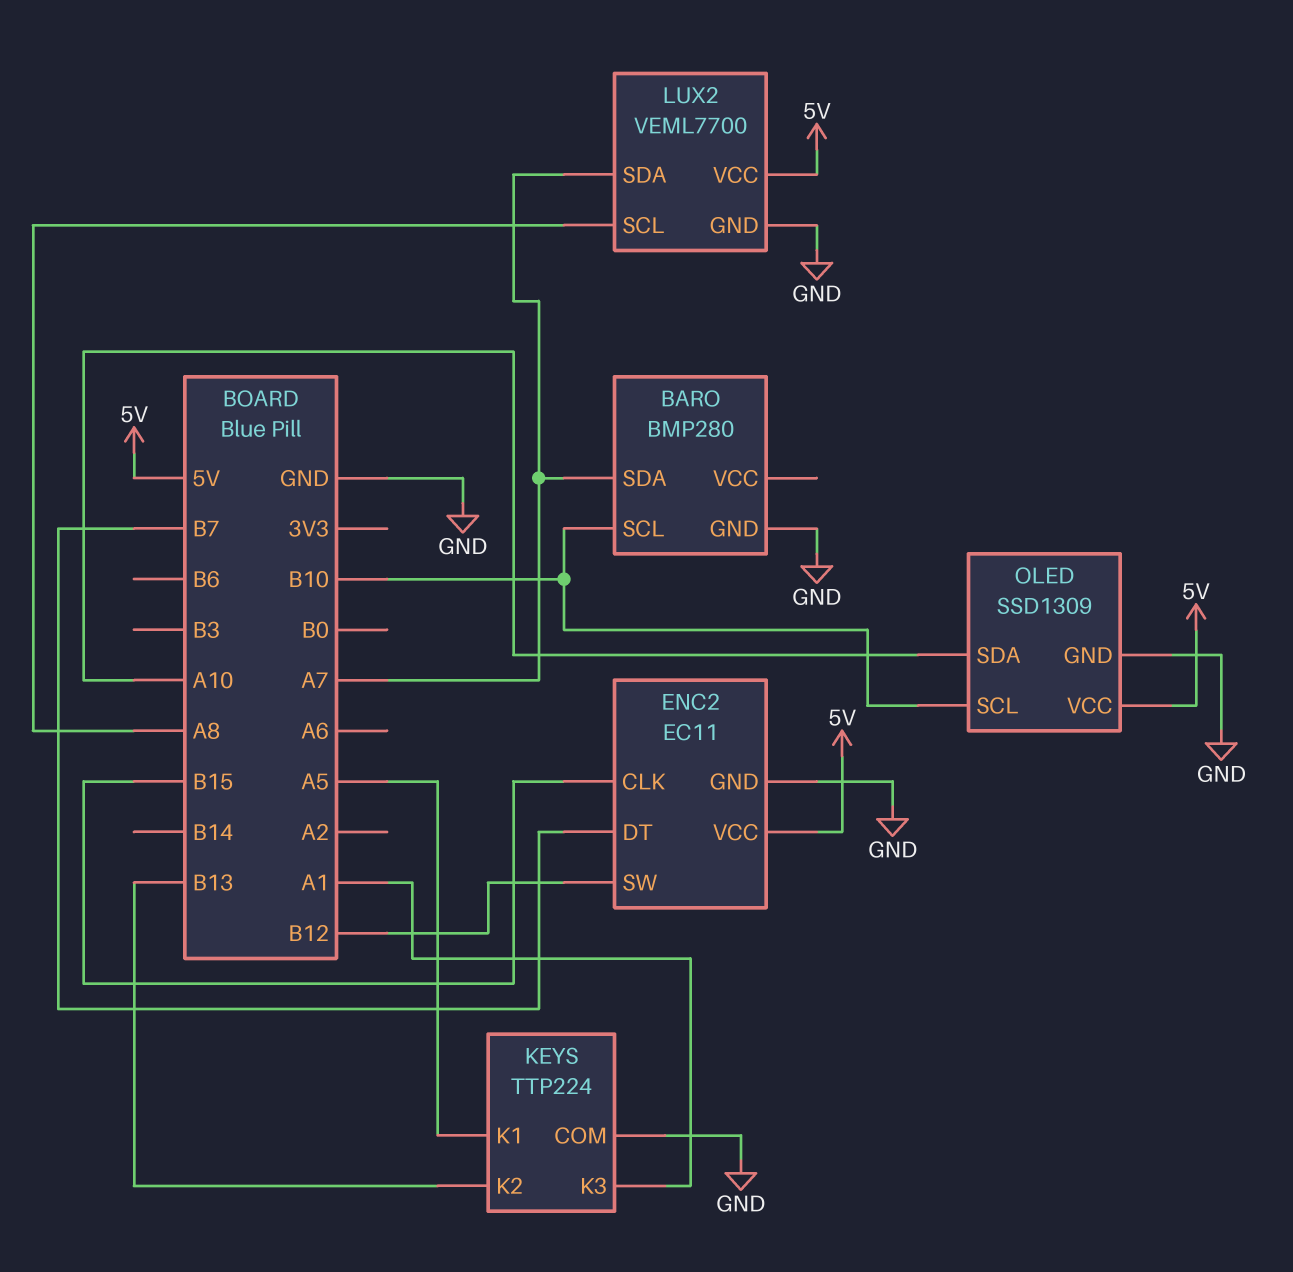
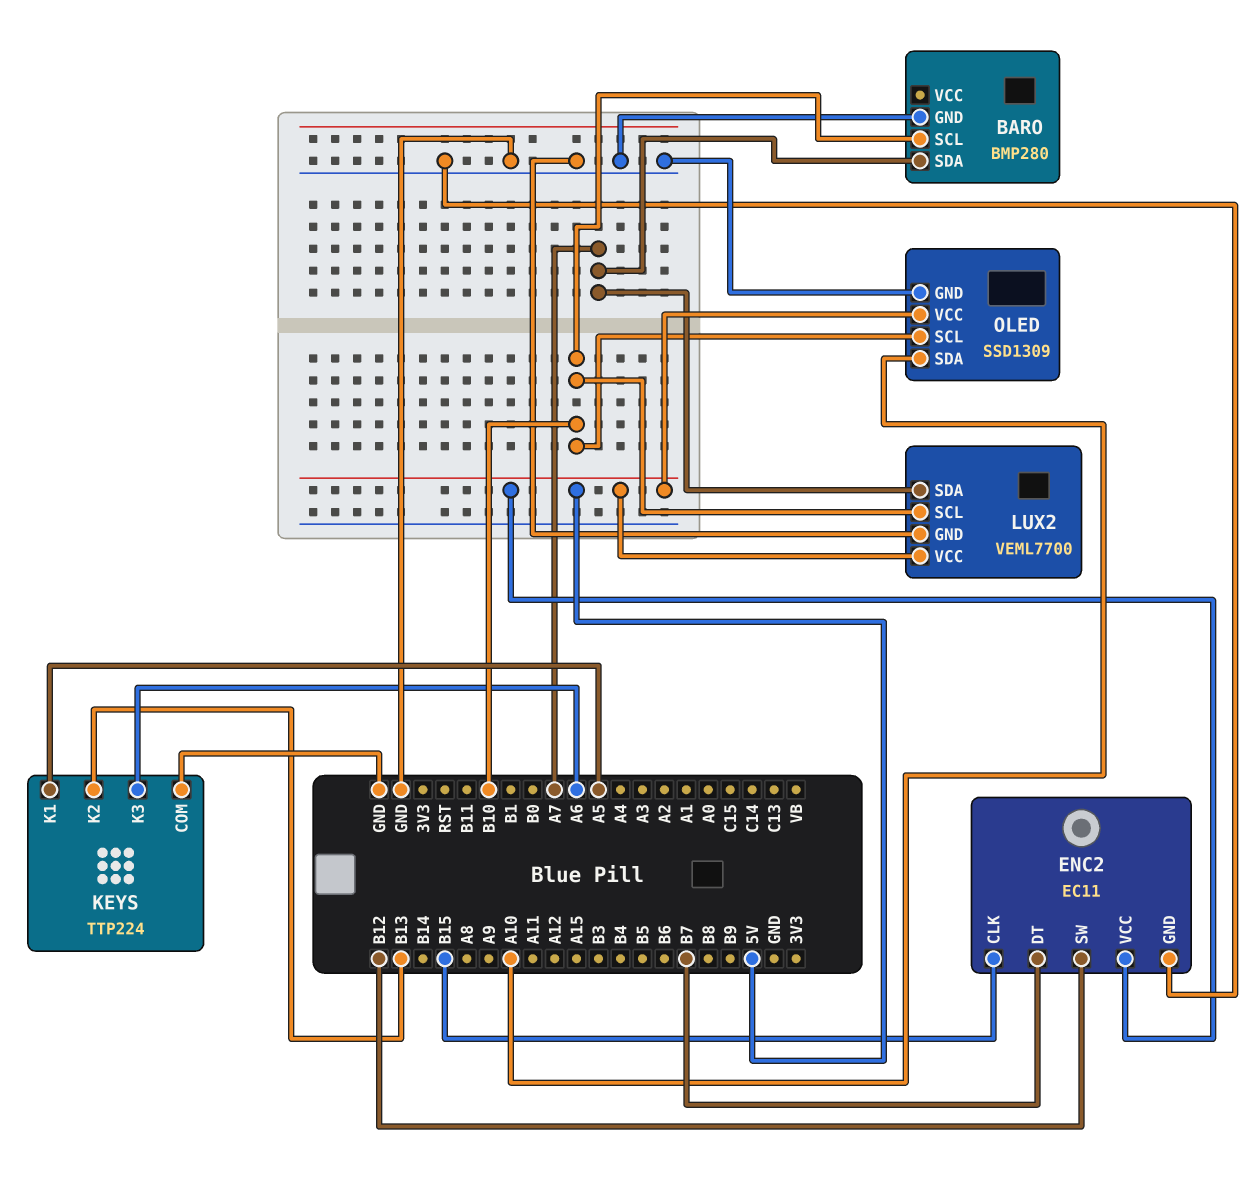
KEYS pin K3: A1 -> A6
LUX2 pin SCL: A8 -> B10

